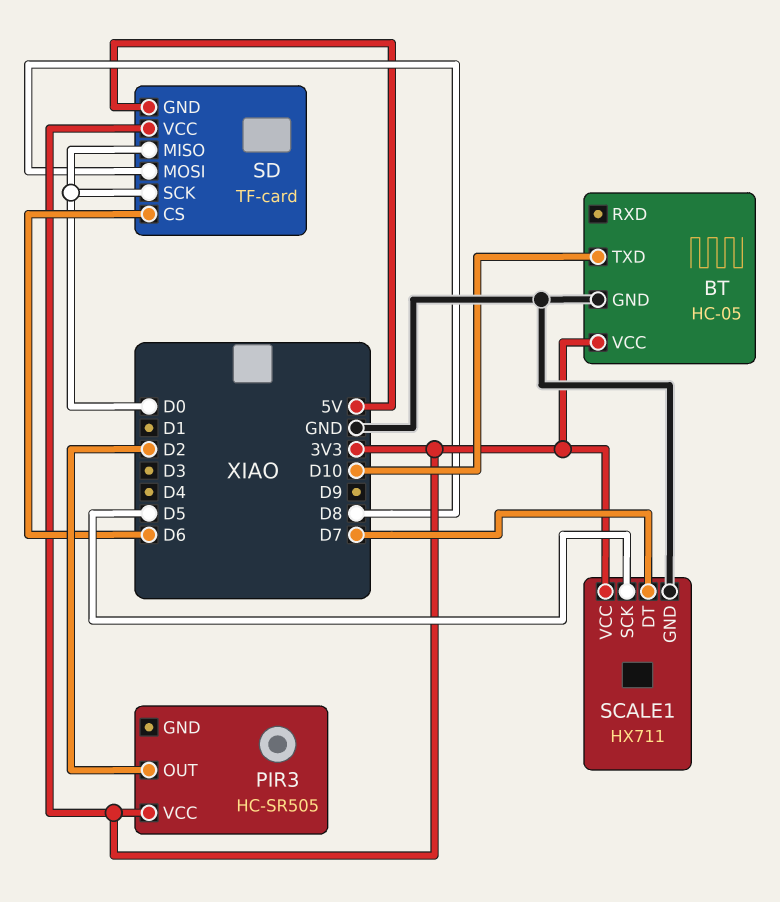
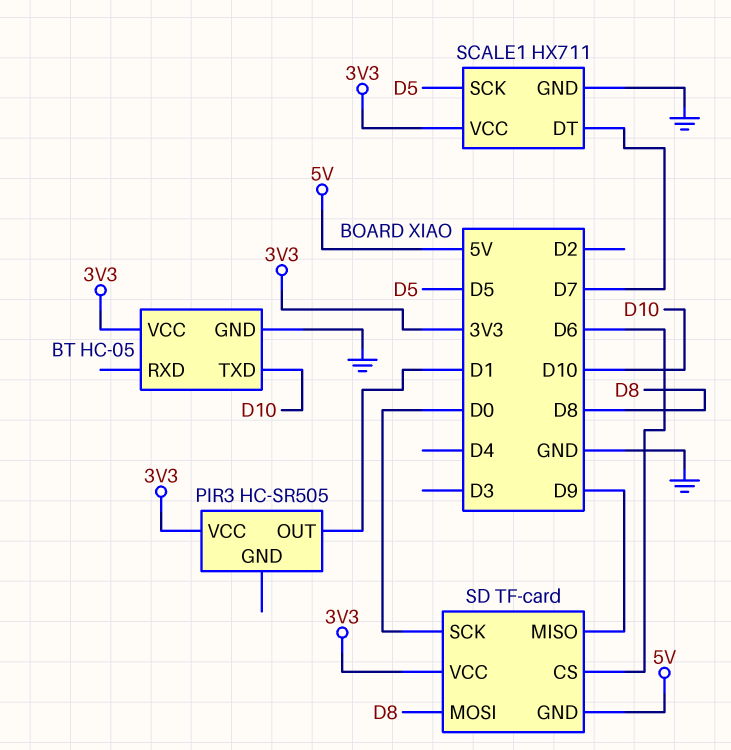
PIR3 pin OUT: D2 -> D1
SD pin MISO: D0 -> D9

